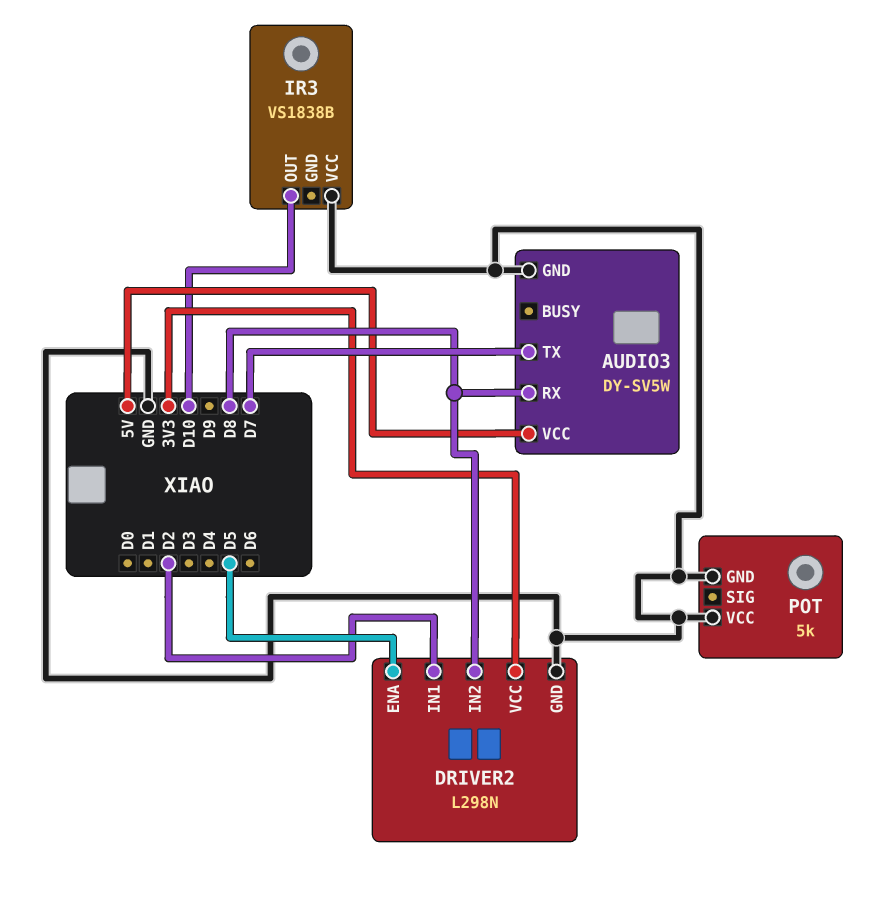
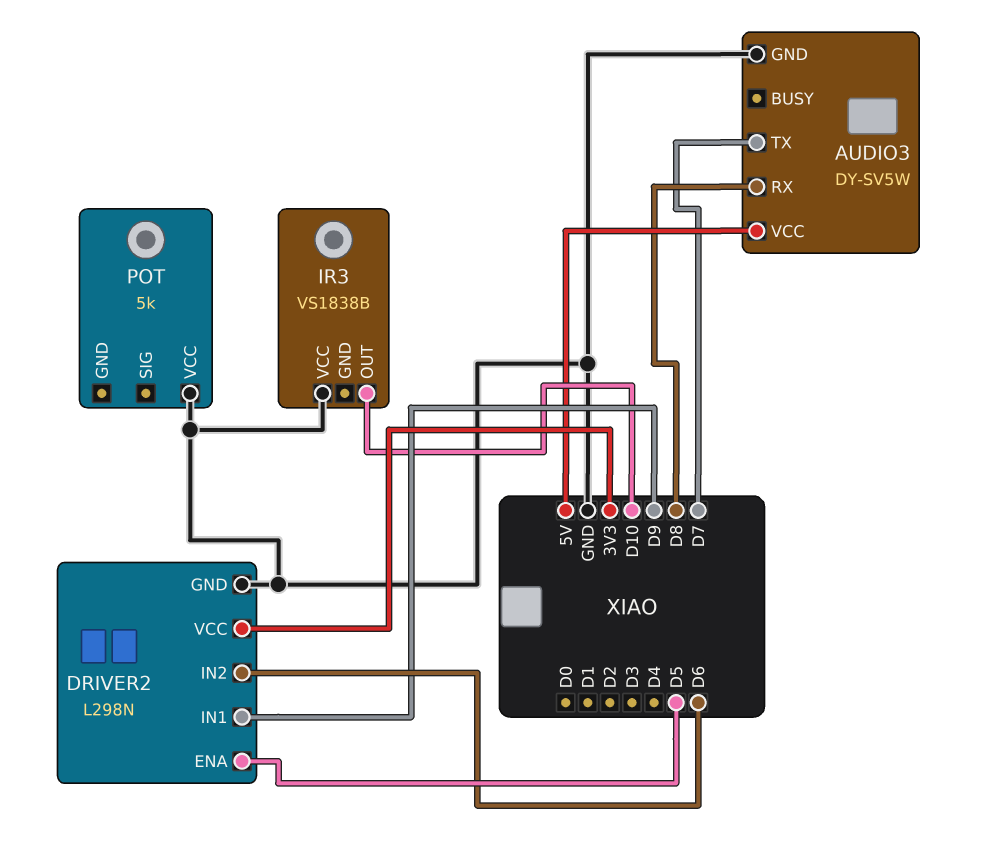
DRIVER2 pin IN1: D2 -> D9
DRIVER2 pin IN2: D8 -> D6
POT pin GND: GND -> none

